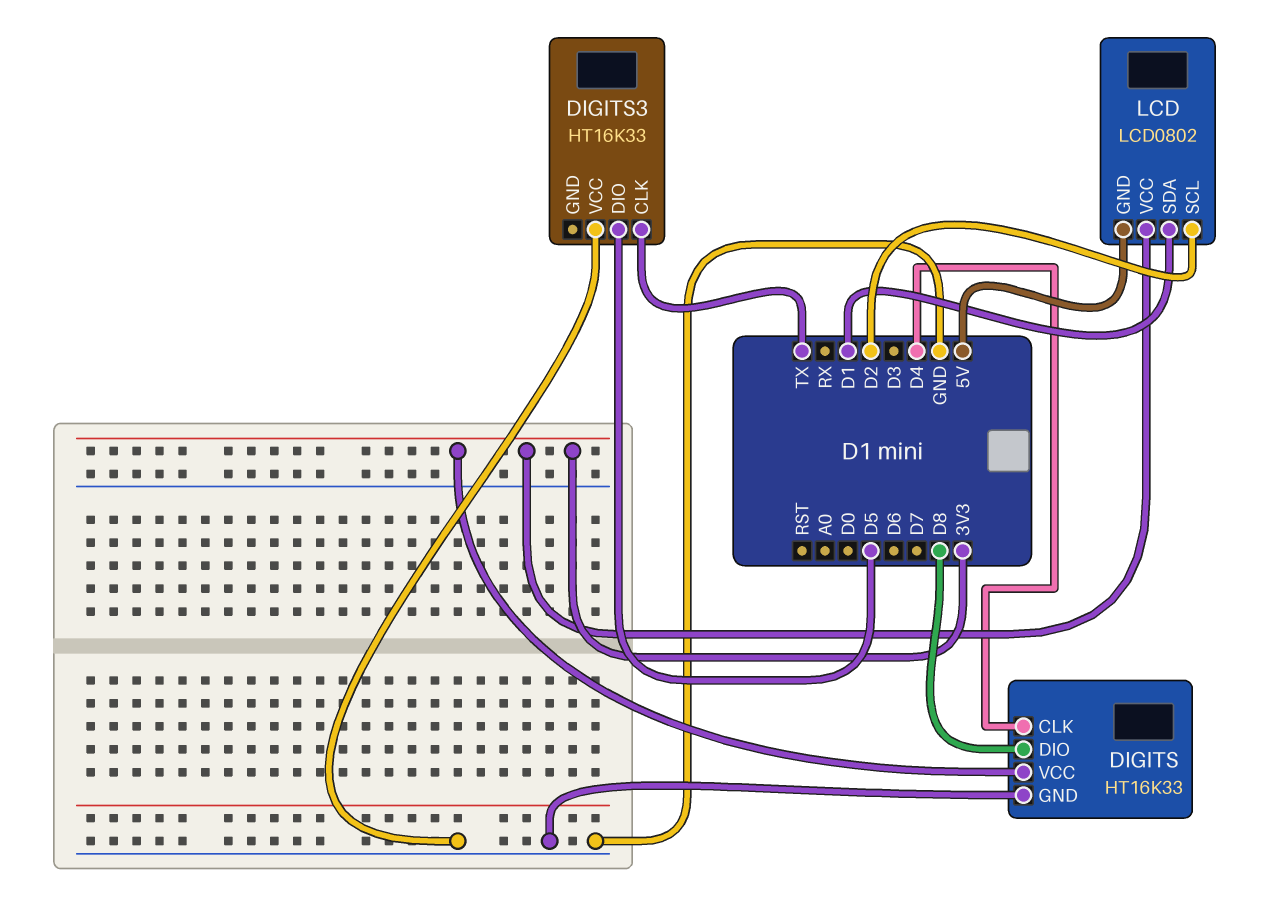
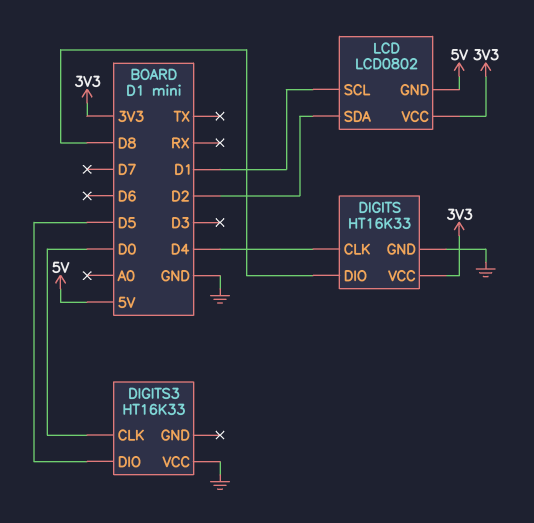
DIGITS3 pin CLK: TX -> D0
LCD pin SCL: D2 -> D1
LCD pin SDA: D1 -> D2

